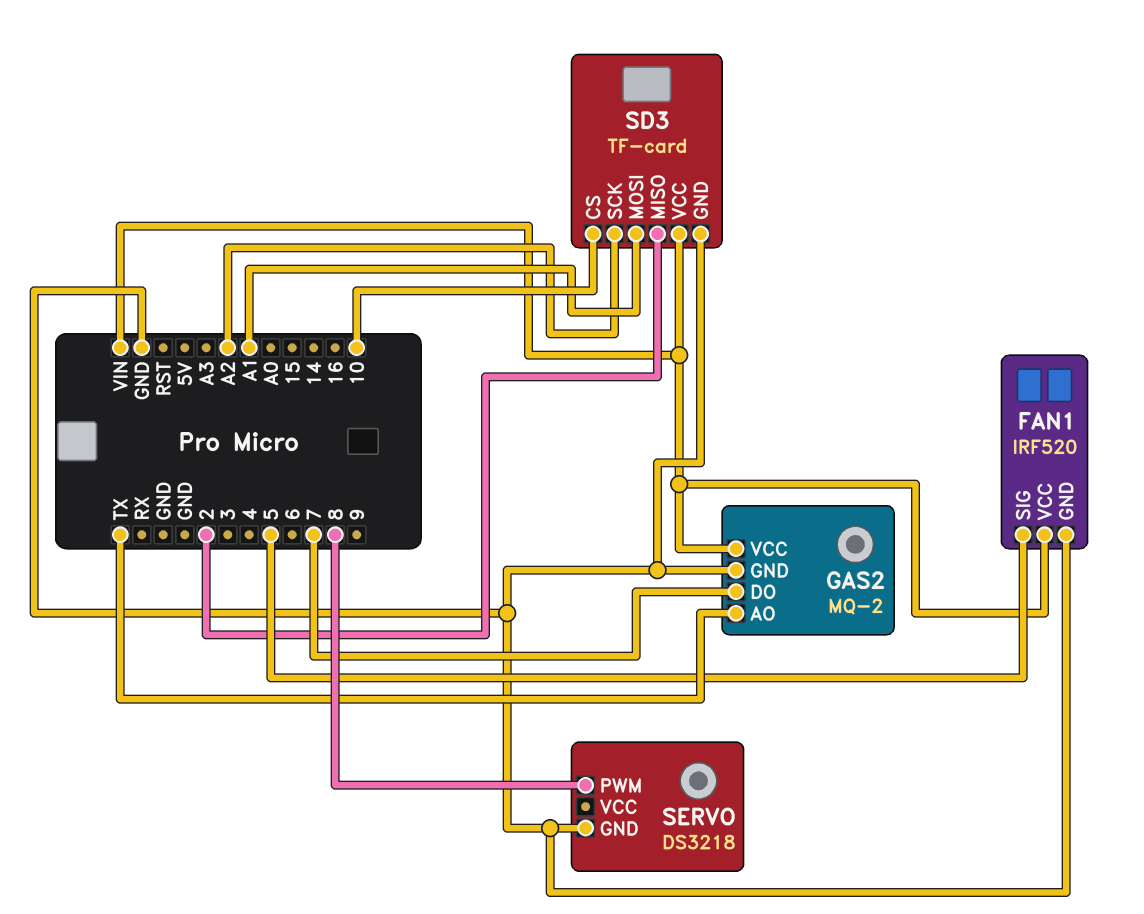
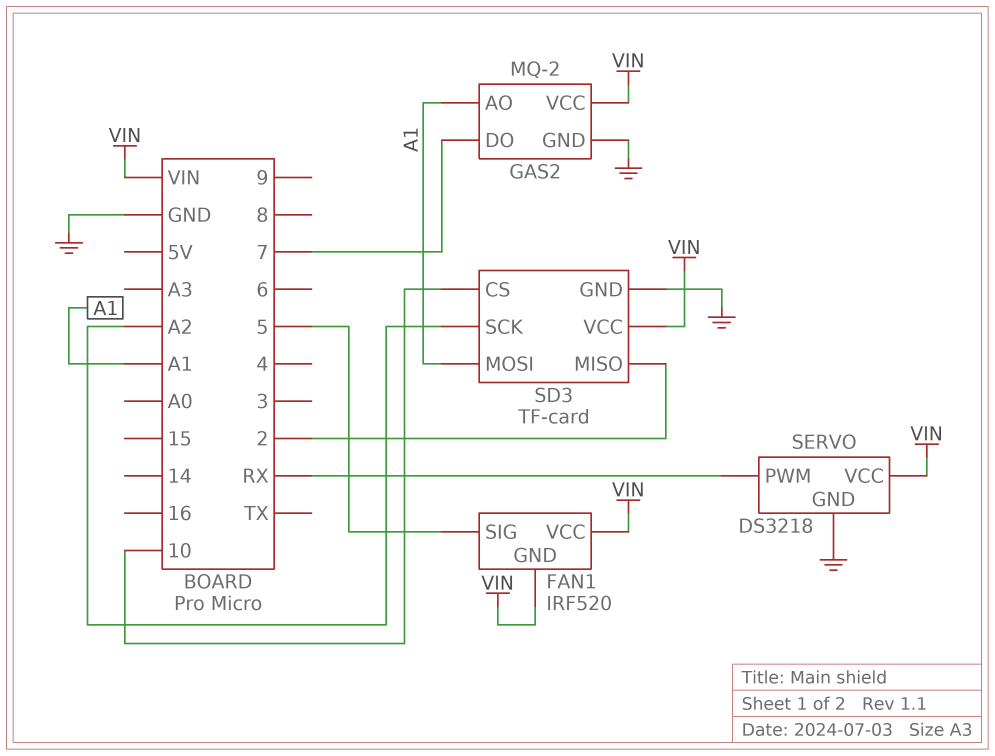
FAN1 pin GND: GND -> VIN
GAS2 pin AO: TX -> A1
SERVO pin PWM: 8 -> RX
SERVO pin VCC: none -> VIN

